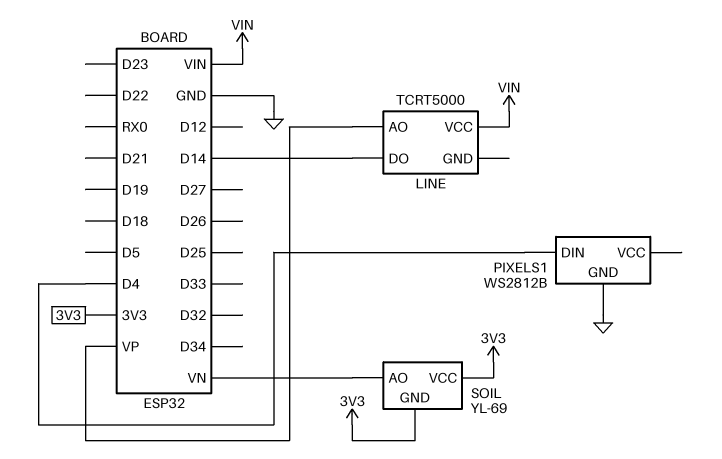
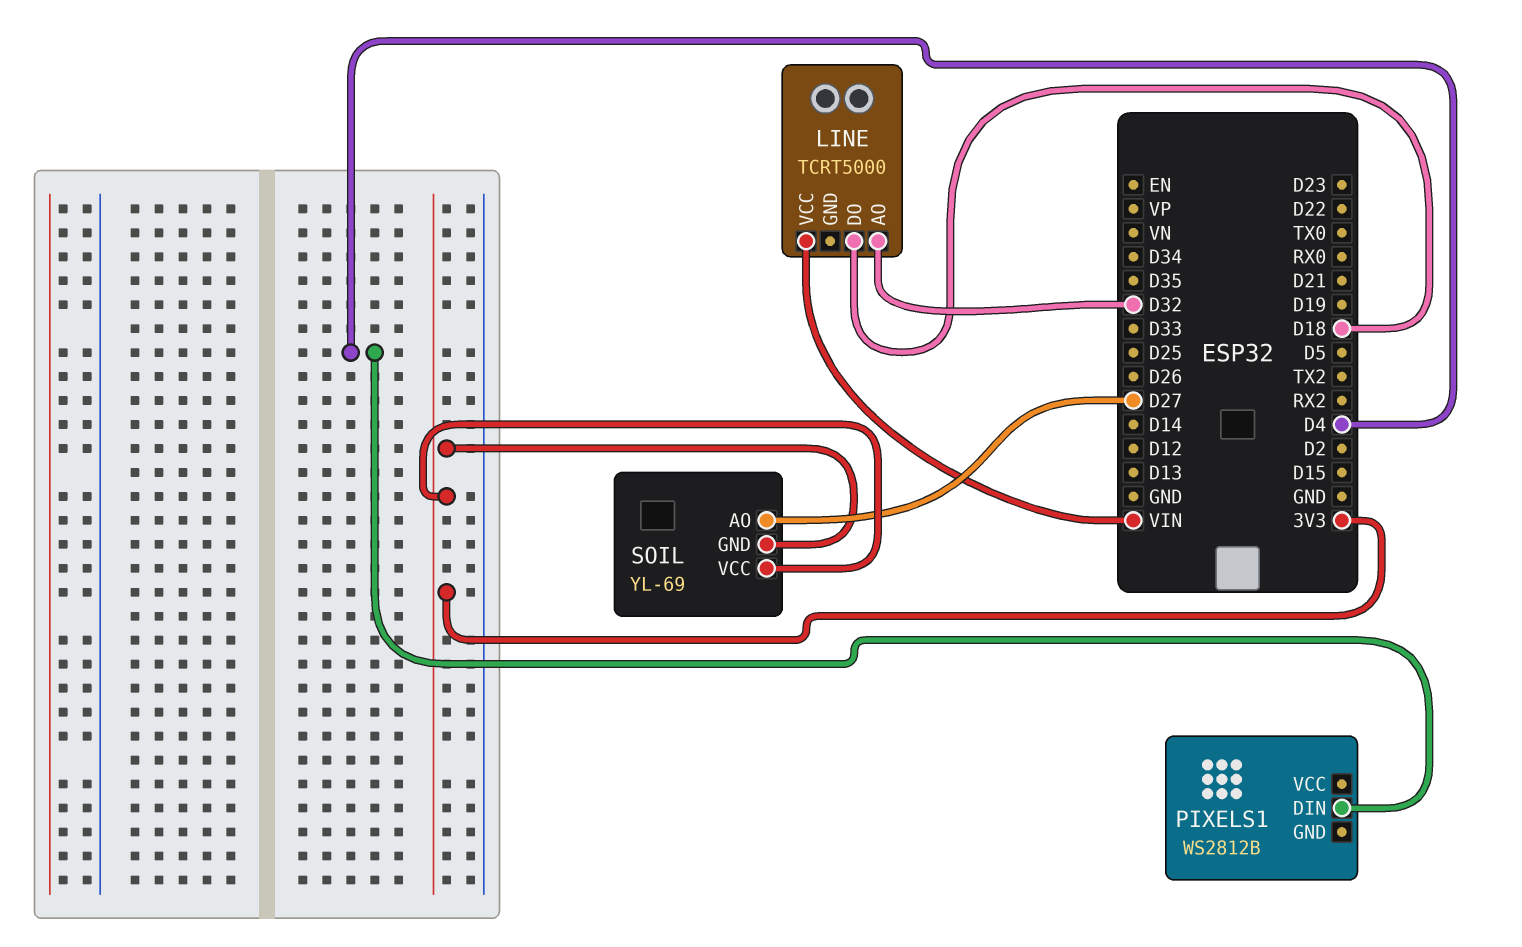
LINE pin AO: VP -> D32
LINE pin DO: D14 -> D18
PIXELS1 pin GND: GND -> none
SOIL pin AO: VN -> D27

